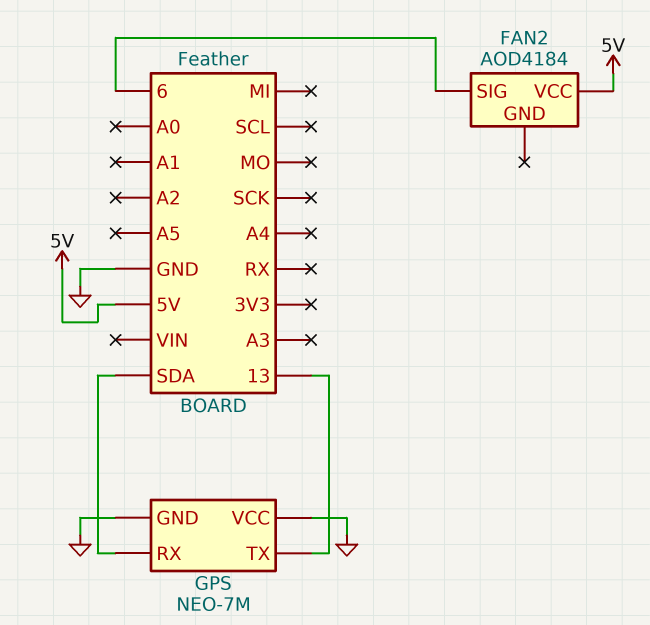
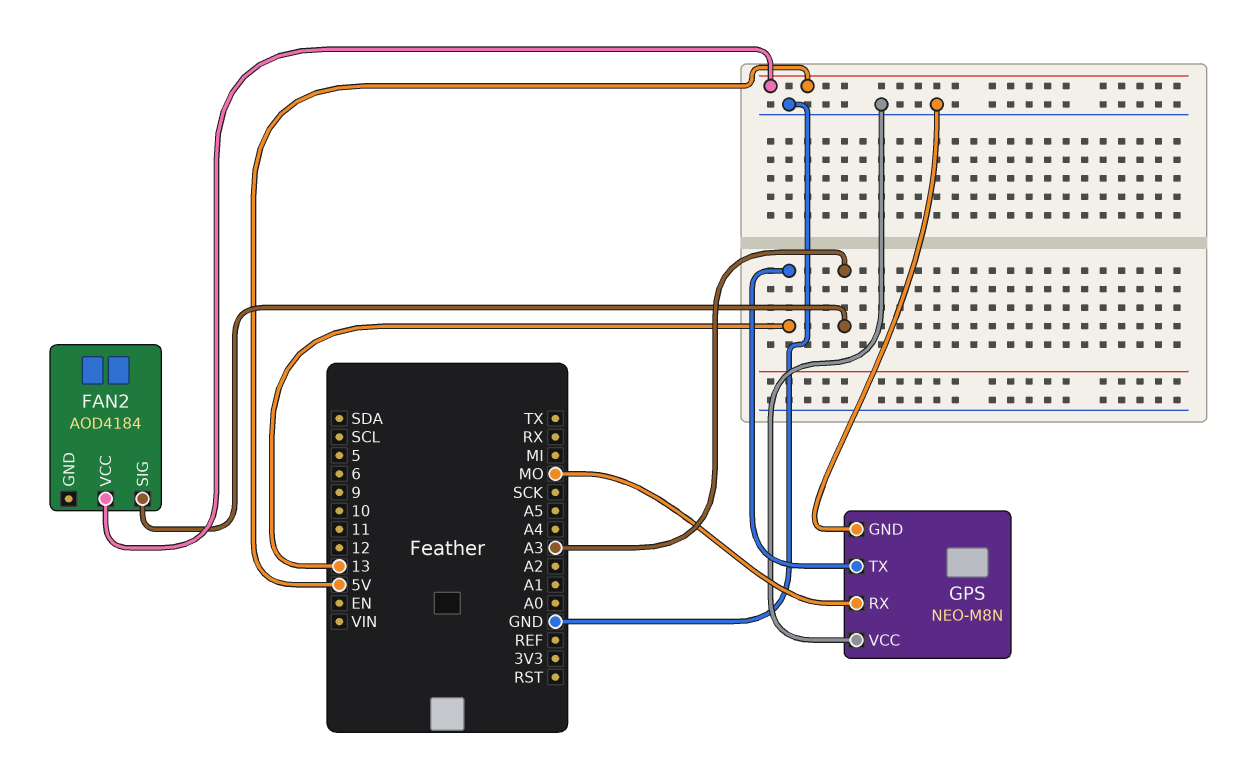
FAN2 pin SIG: 6 -> A3
GPS: NEO-7M -> NEO-M8N
GPS pin RX: SDA -> MO

